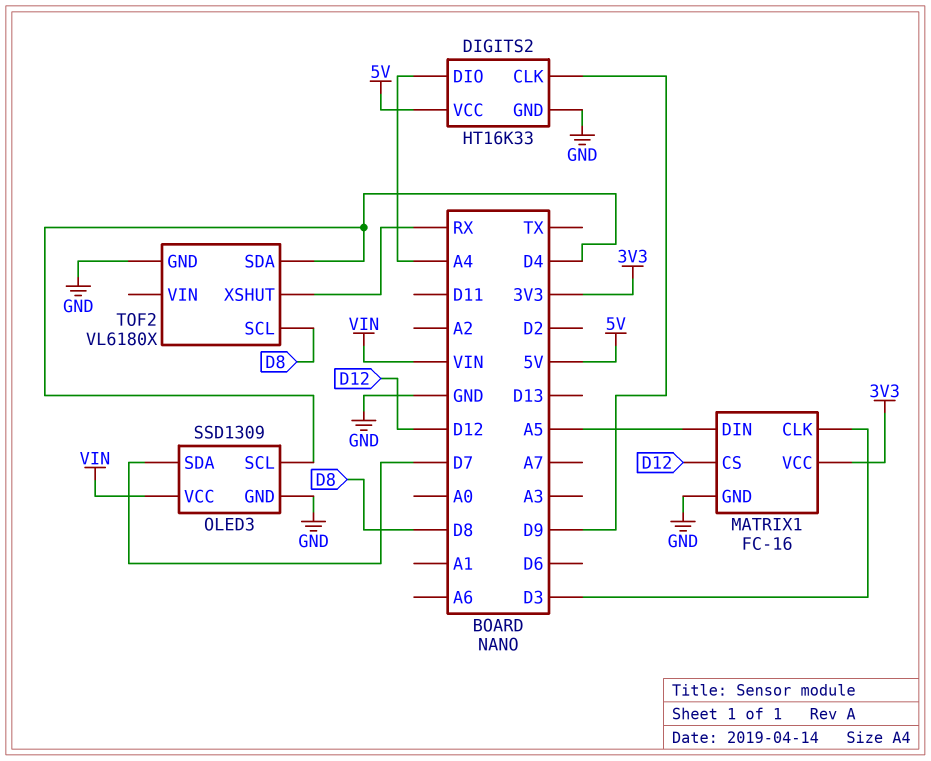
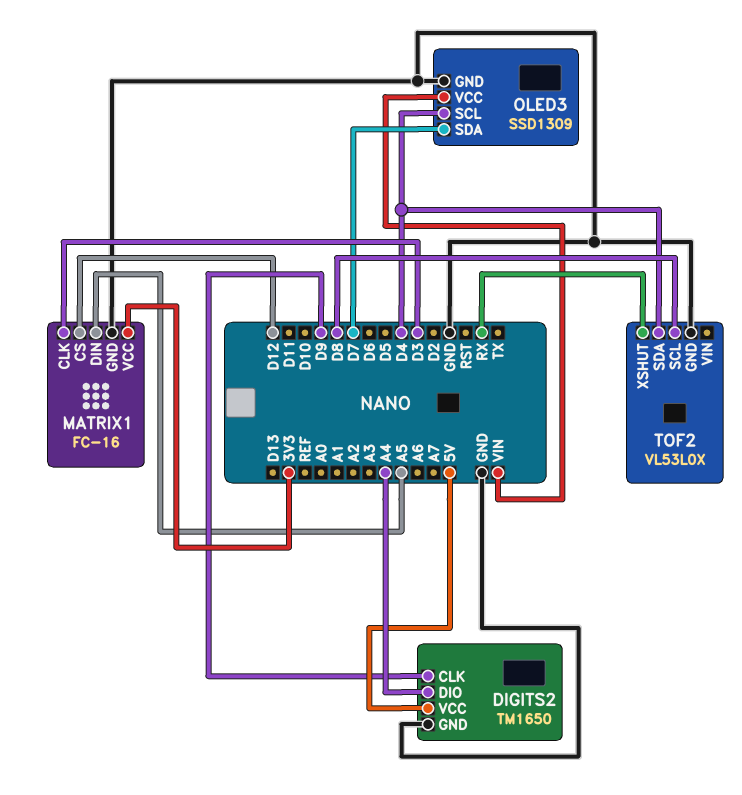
DIGITS2: HT16K33 -> TM1650
TOF2: VL6180X -> VL53L0X

